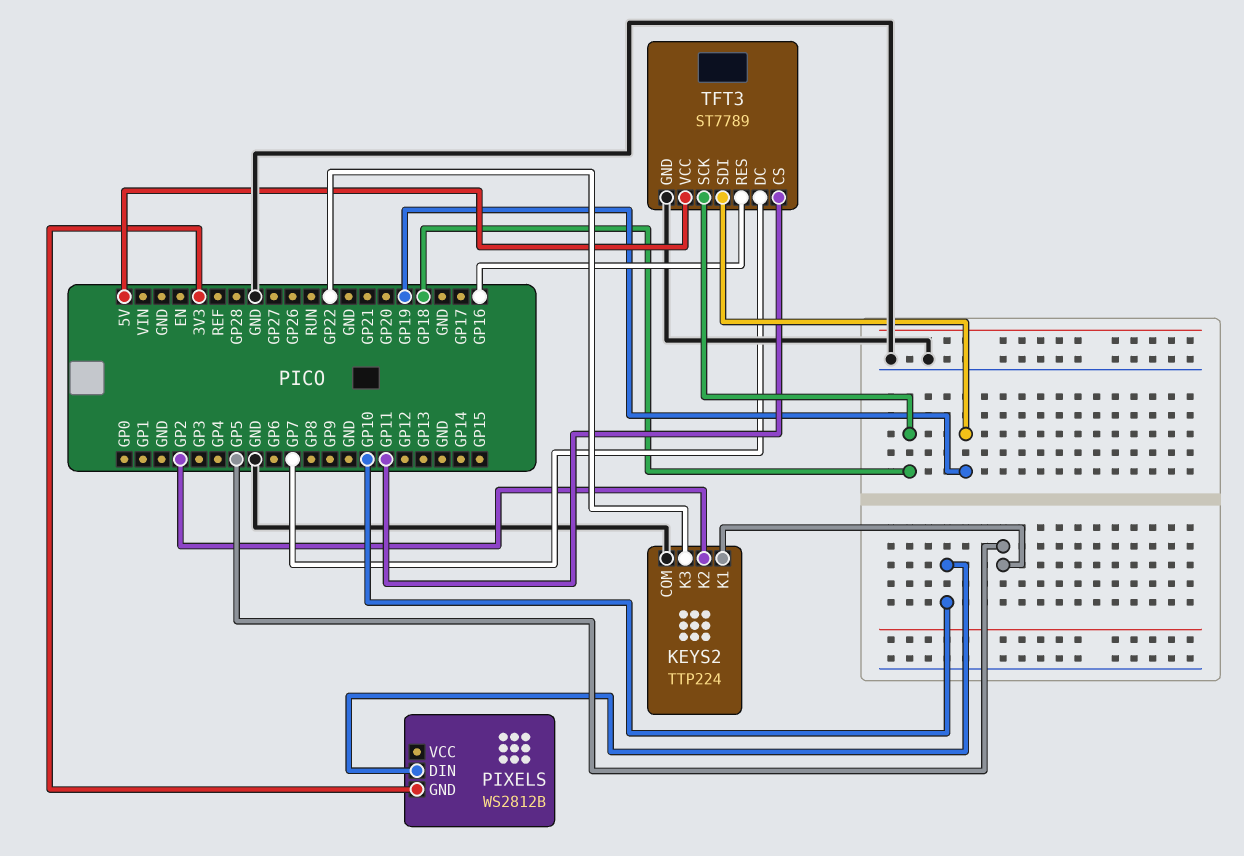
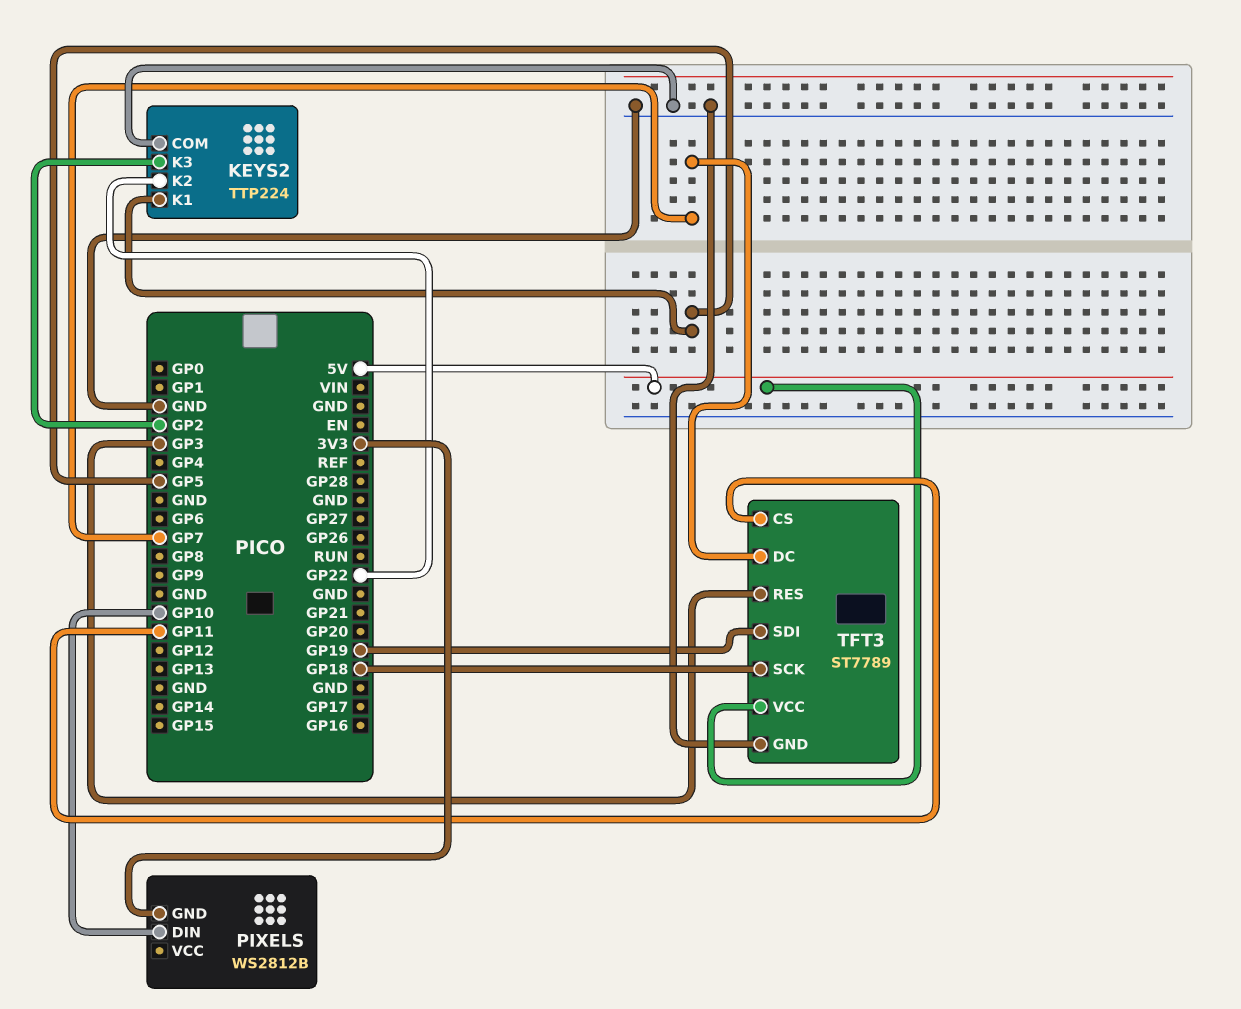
KEYS2 pin K2: GP2 -> GP22
KEYS2 pin K3: GP22 -> GP2
TFT3 pin RES: GP16 -> GP3

